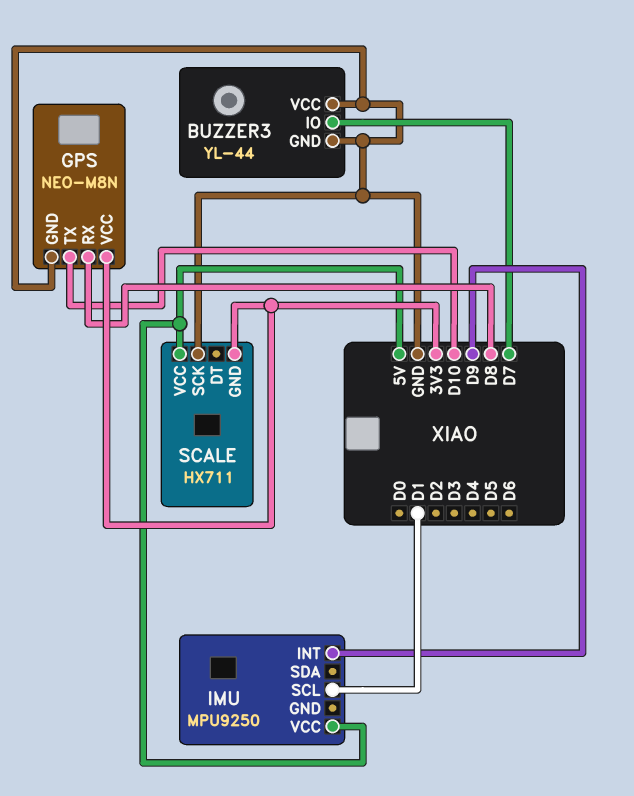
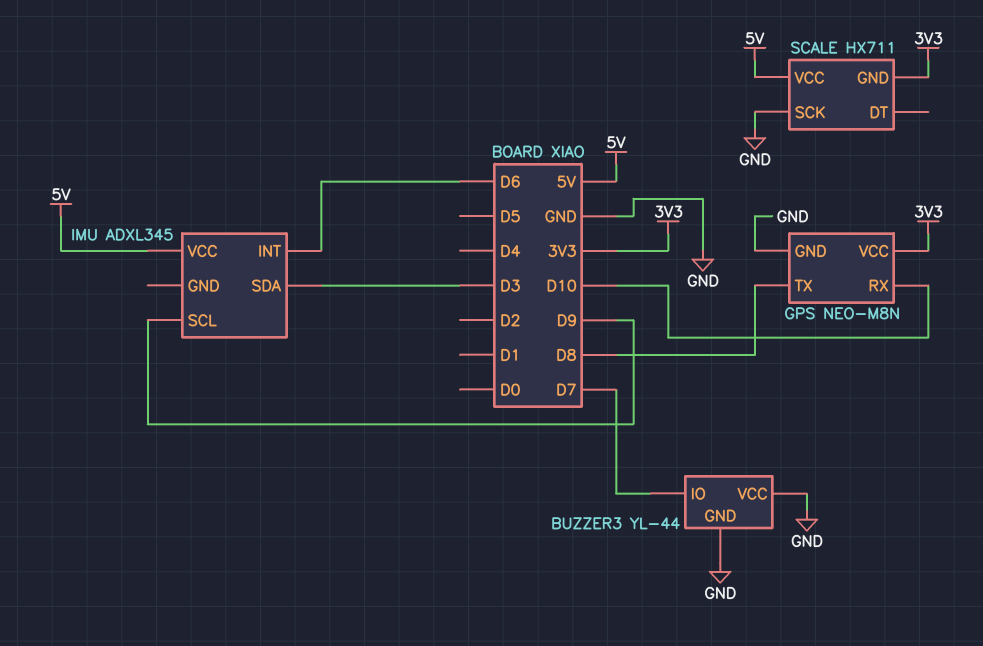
GPS pin RX: D8 -> D10
GPS pin TX: D10 -> D8
IMU: MPU9250 -> ADXL345
IMU pin INT: D9 -> D6
IMU pin SCL: D1 -> D9
IMU pin SDA: none -> D3

